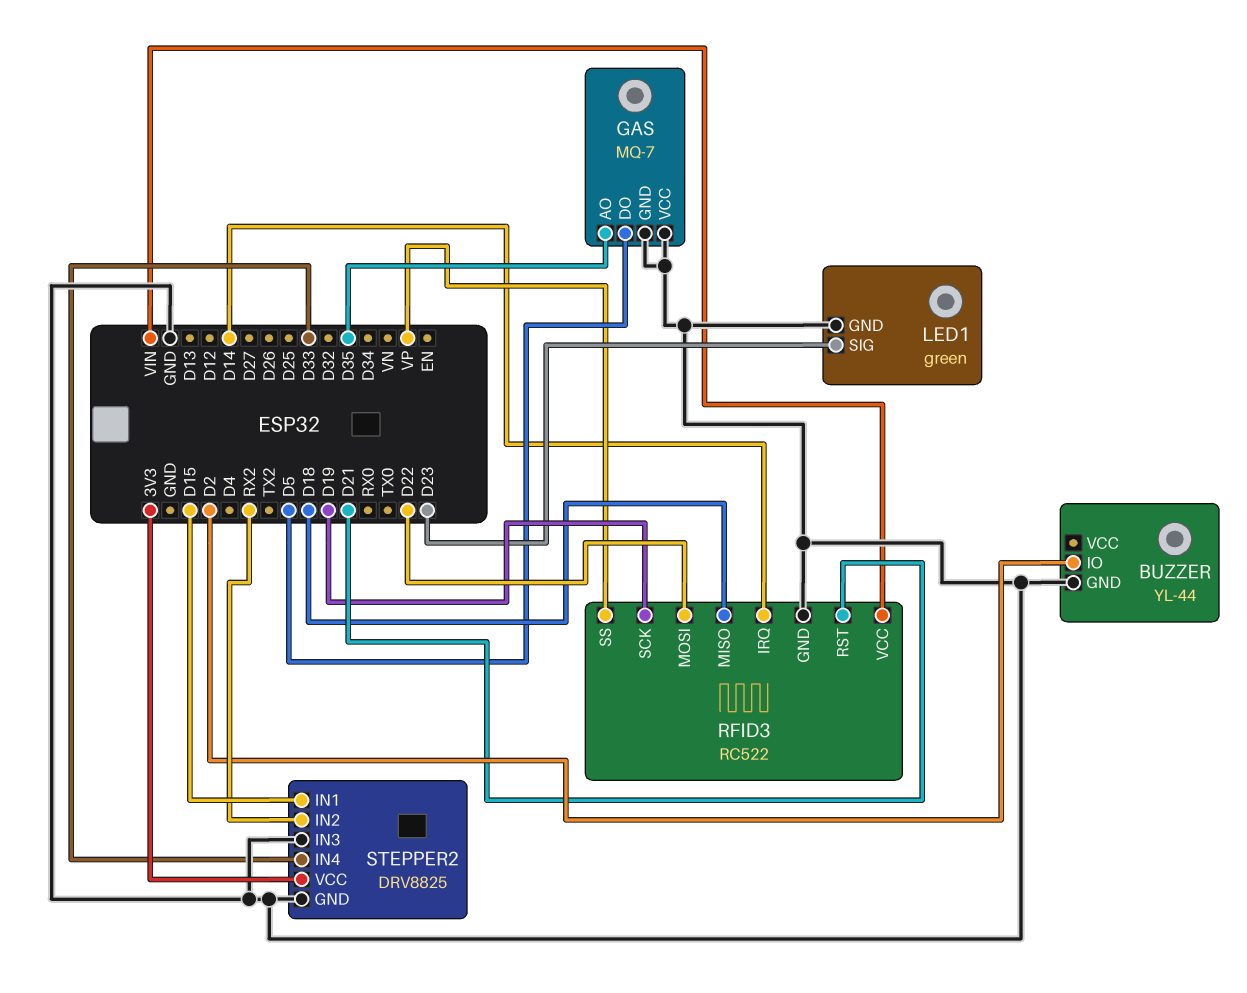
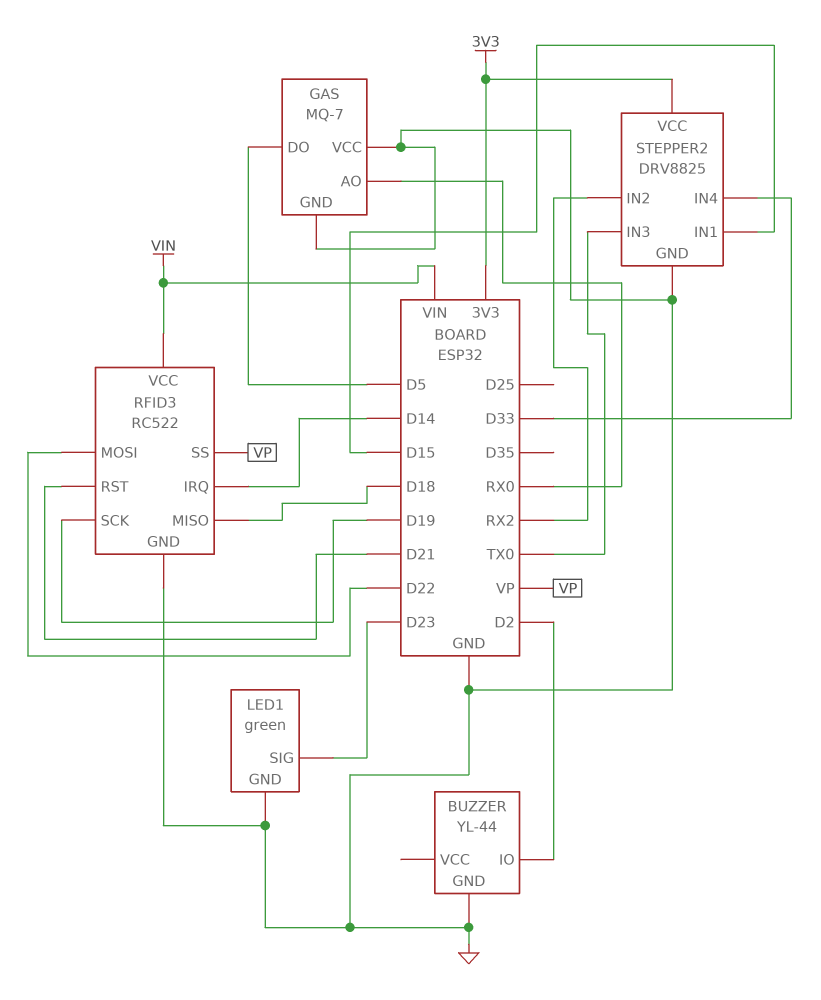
GAS pin AO: D35 -> RX0
STEPPER2 pin IN3: GND -> TX0

